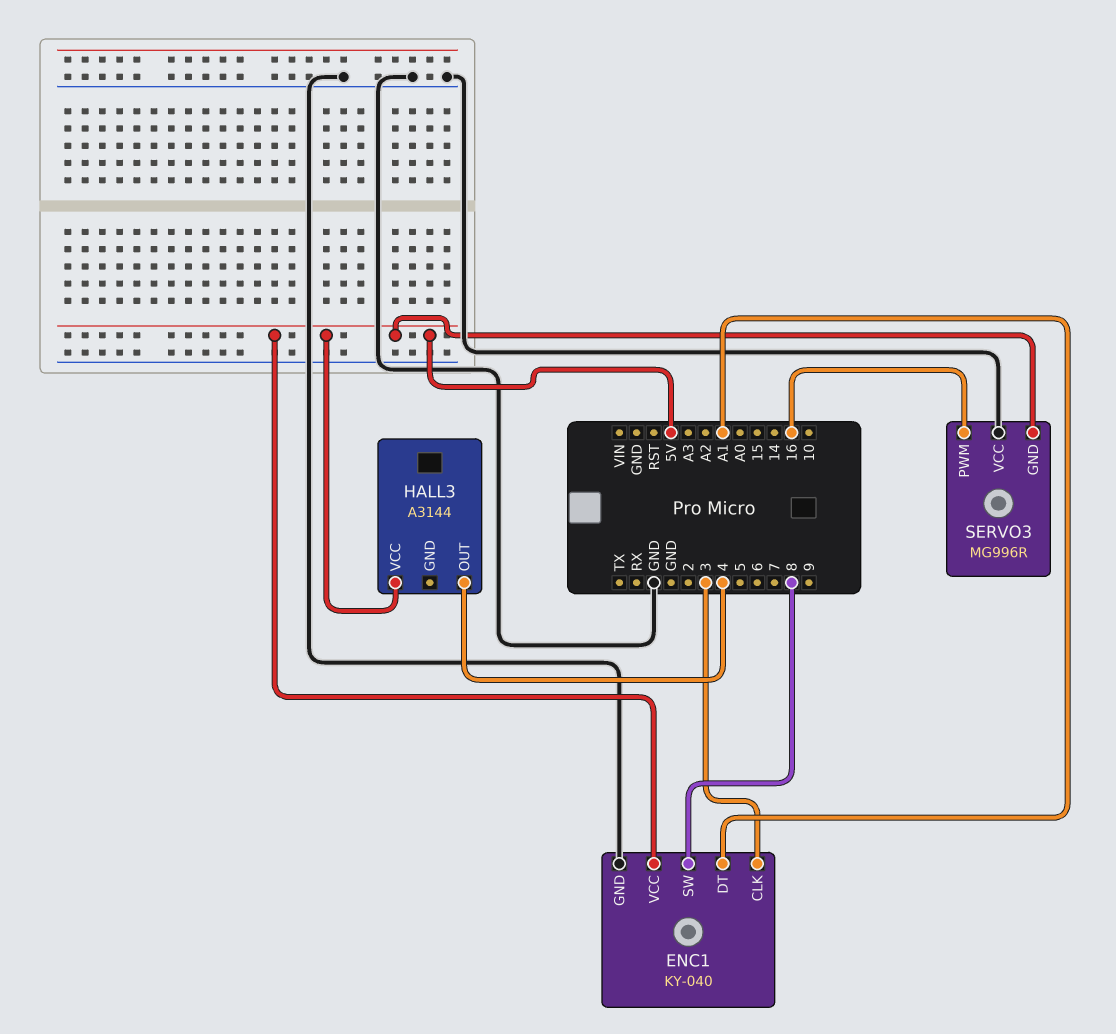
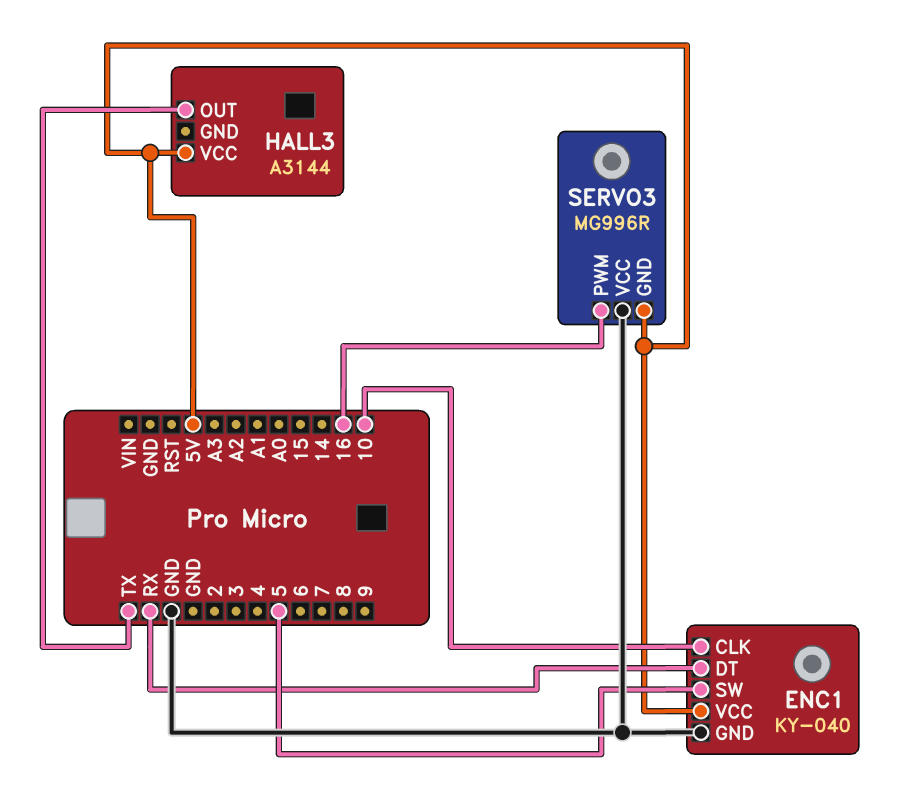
ENC1 pin CLK: 3 -> 10
ENC1 pin DT: A1 -> RX
ENC1 pin SW: 8 -> 5
HALL3 pin OUT: 4 -> TX

